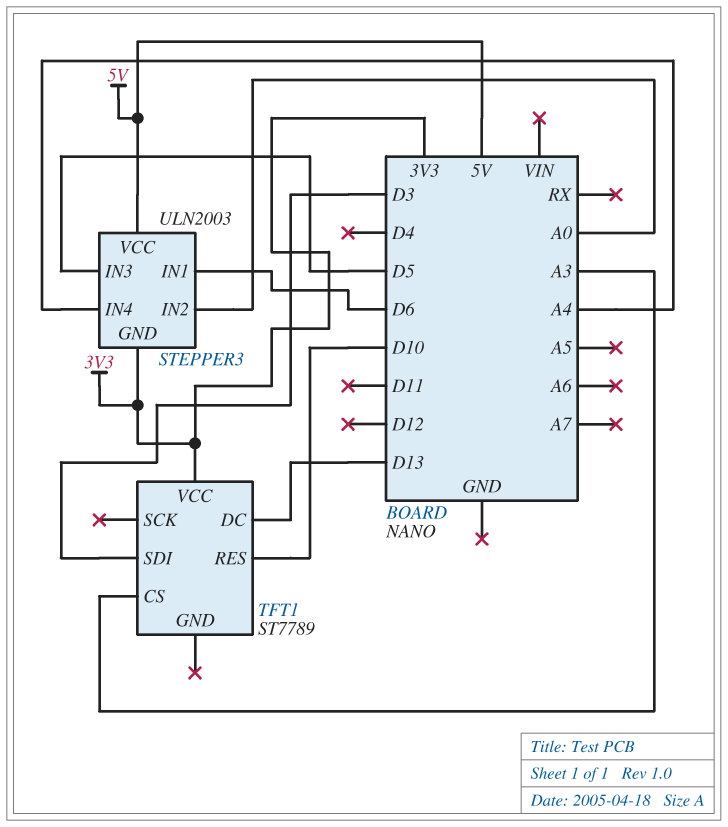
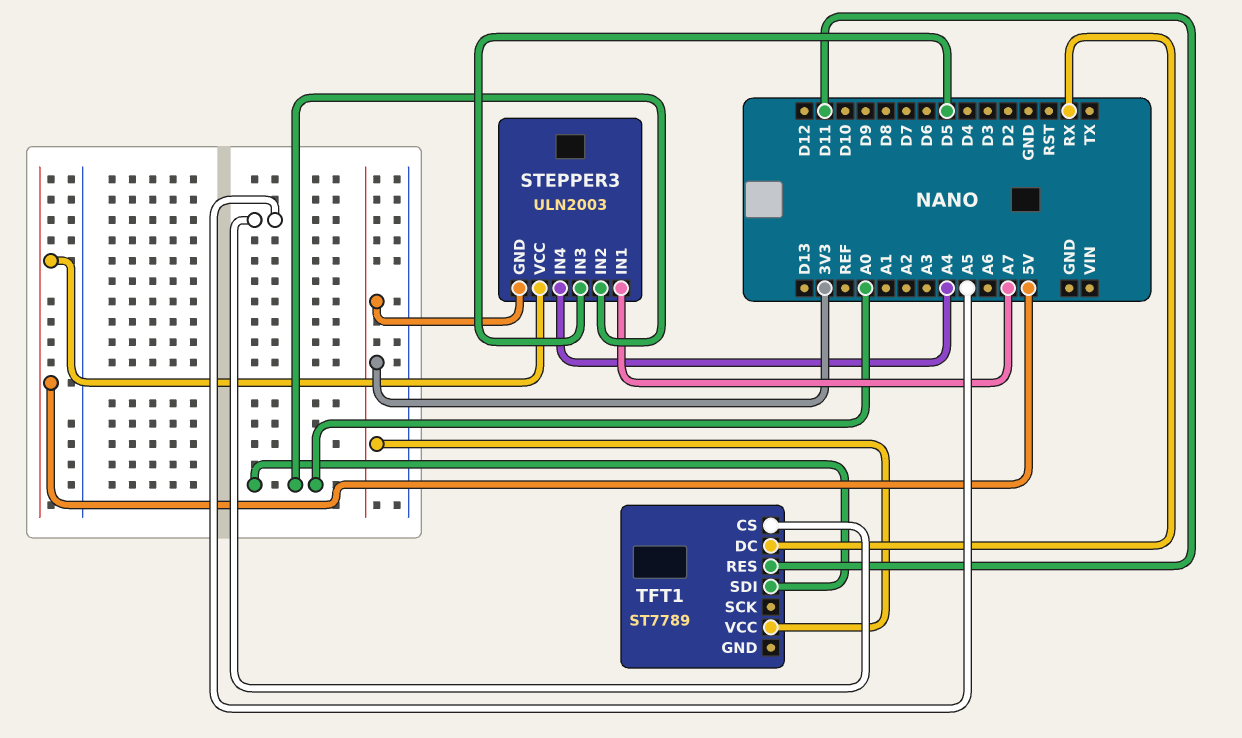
STEPPER3 pin IN1: D6 -> A7
TFT1 pin CS: A3 -> A5
TFT1 pin DC: D13 -> RX
TFT1 pin RES: D10 -> D11
TFT1 pin SDI: D3 -> A0

